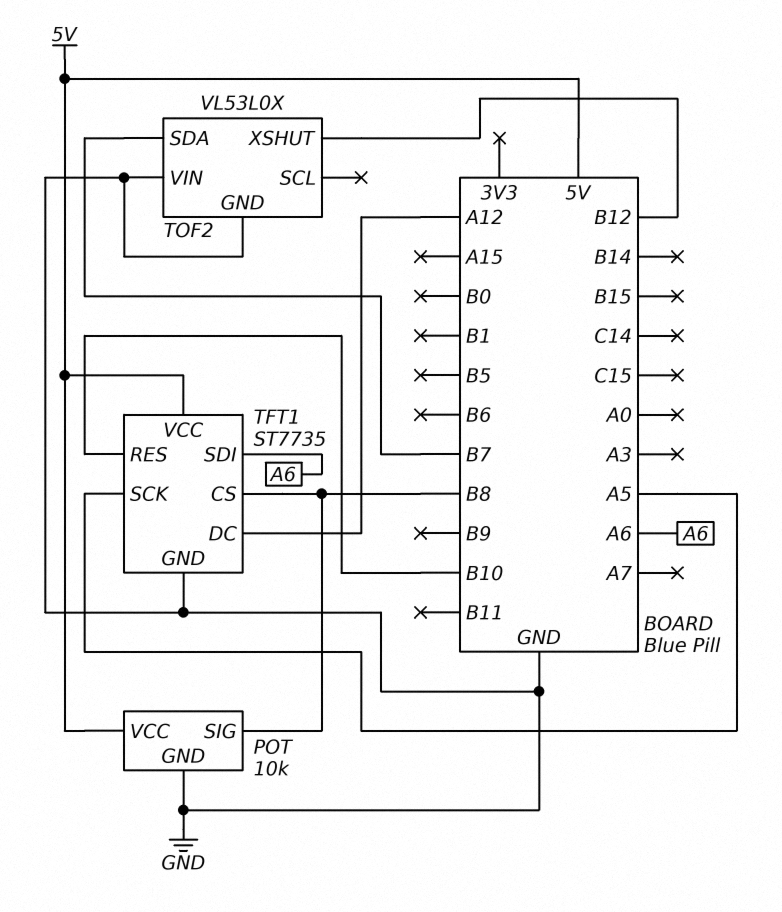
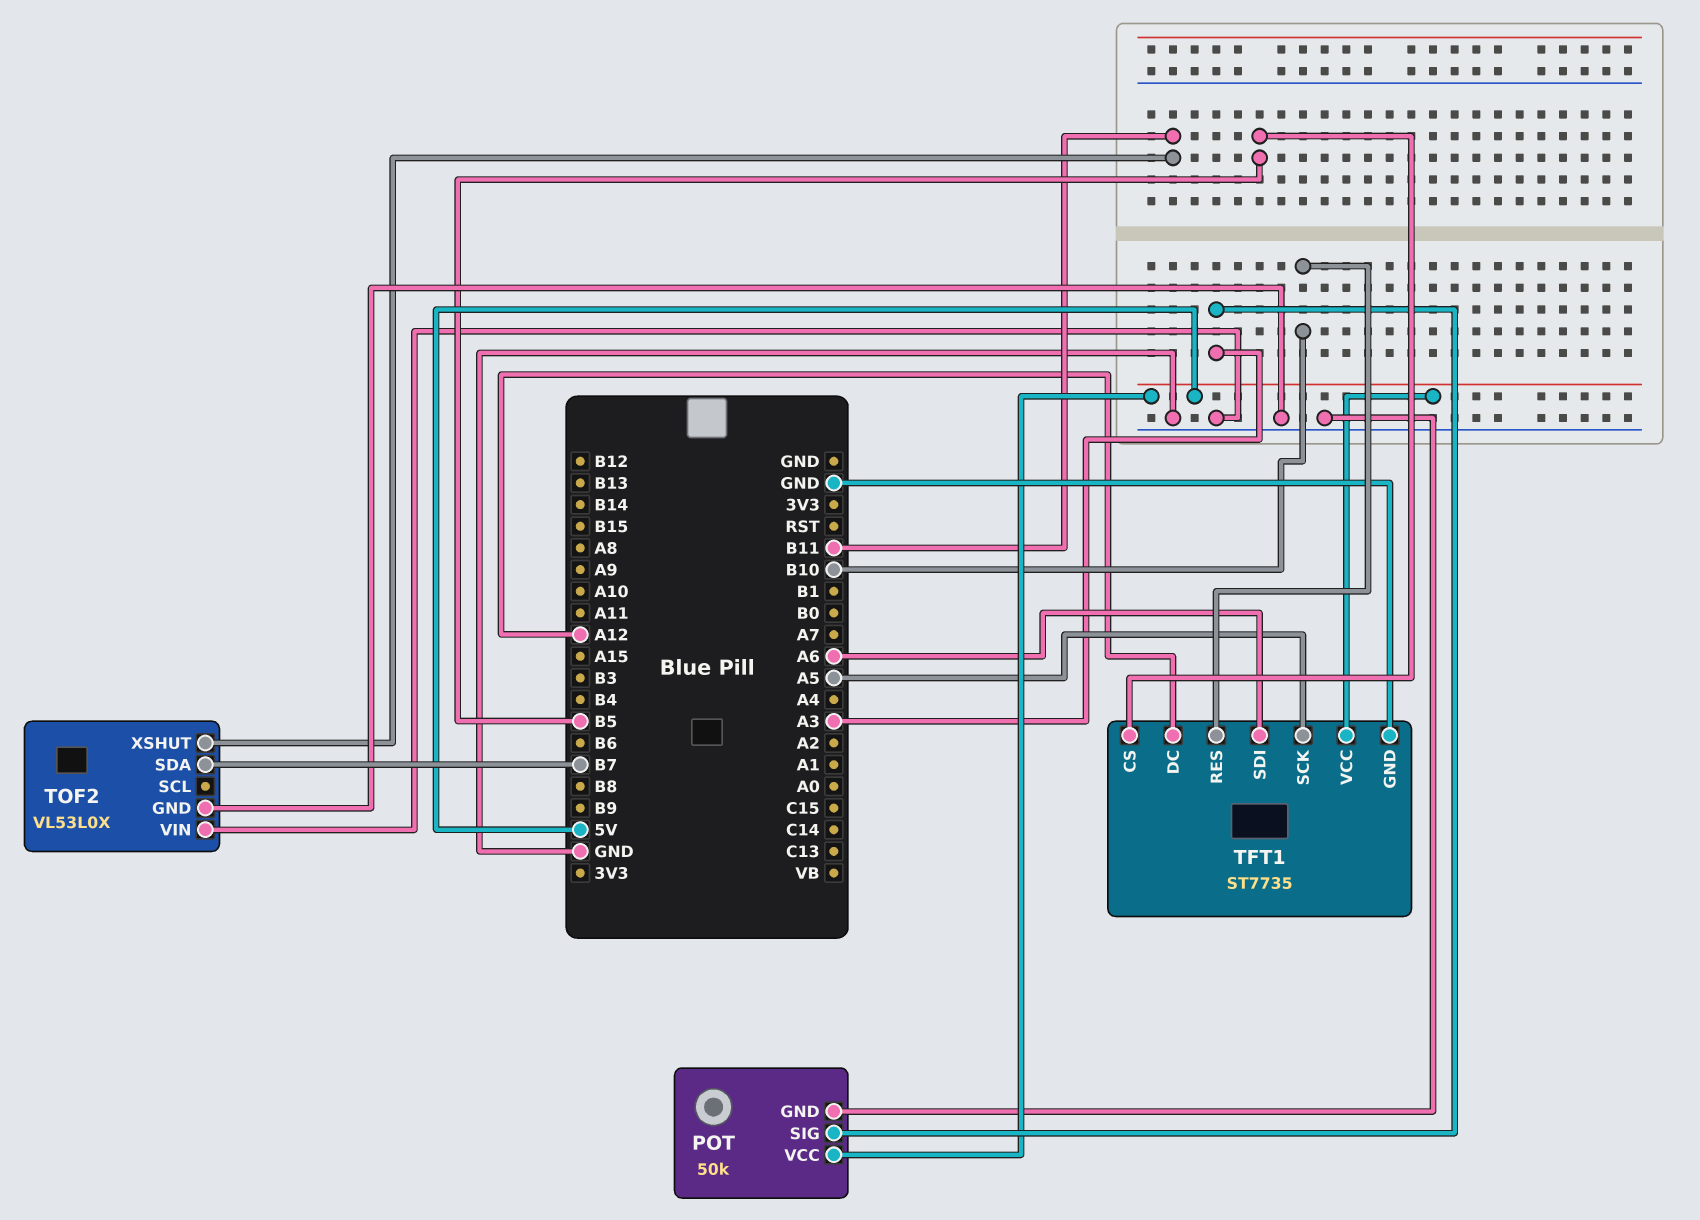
POT: 10k -> 50k
POT pin SIG: B8 -> A3
TFT1 pin CS: B8 -> B5
TOF2 pin XSHUT: B12 -> B11

